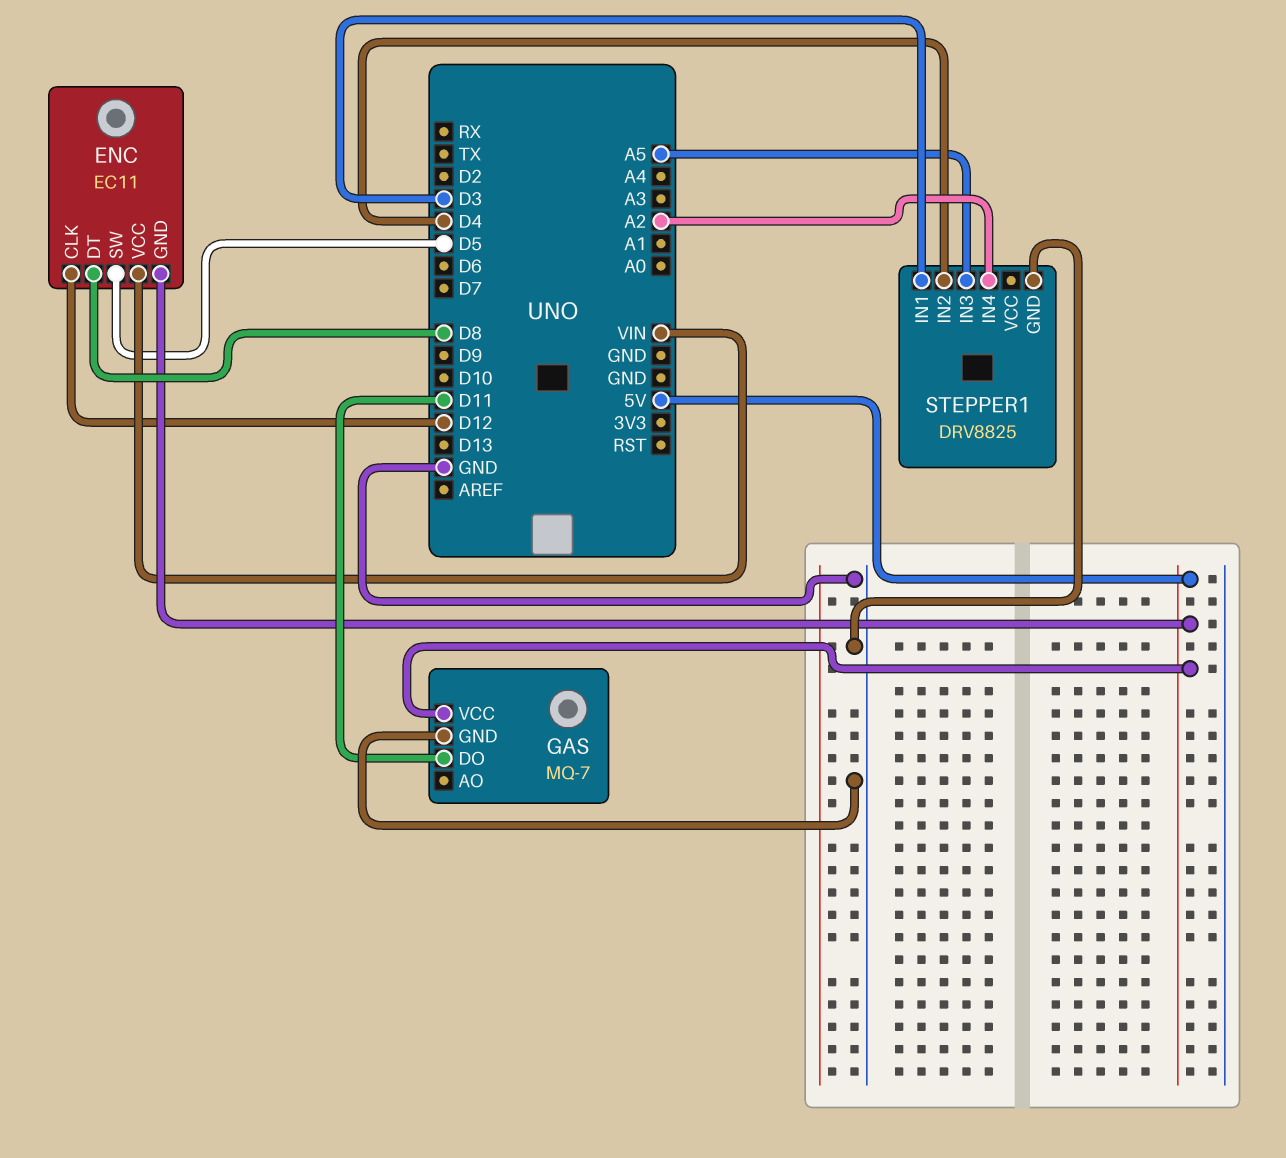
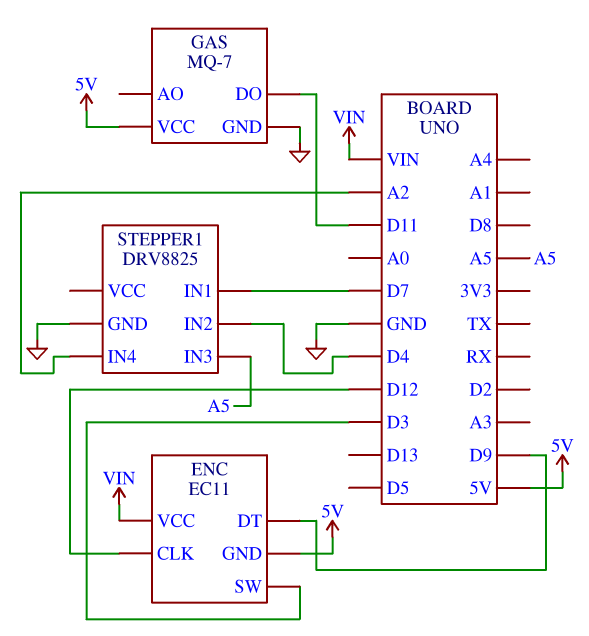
ENC pin DT: D8 -> D9
ENC pin SW: D5 -> D3
STEPPER1 pin IN1: D3 -> D7

